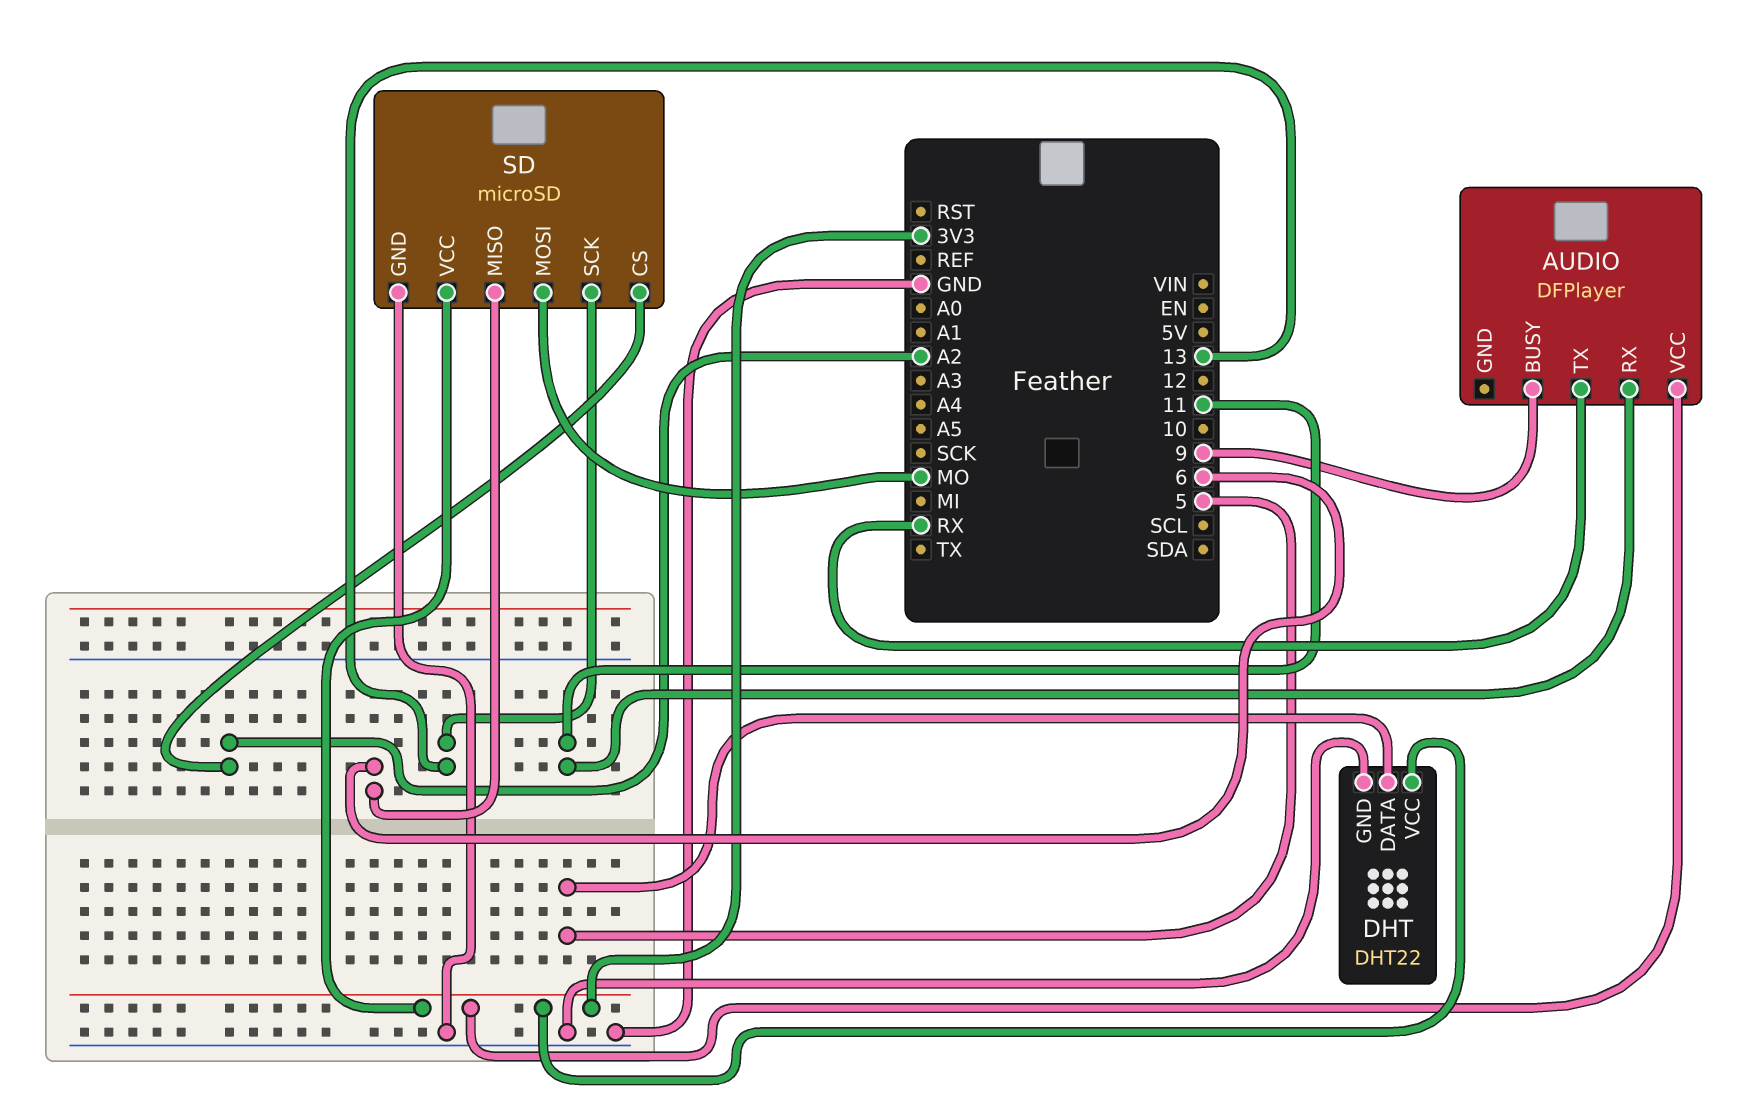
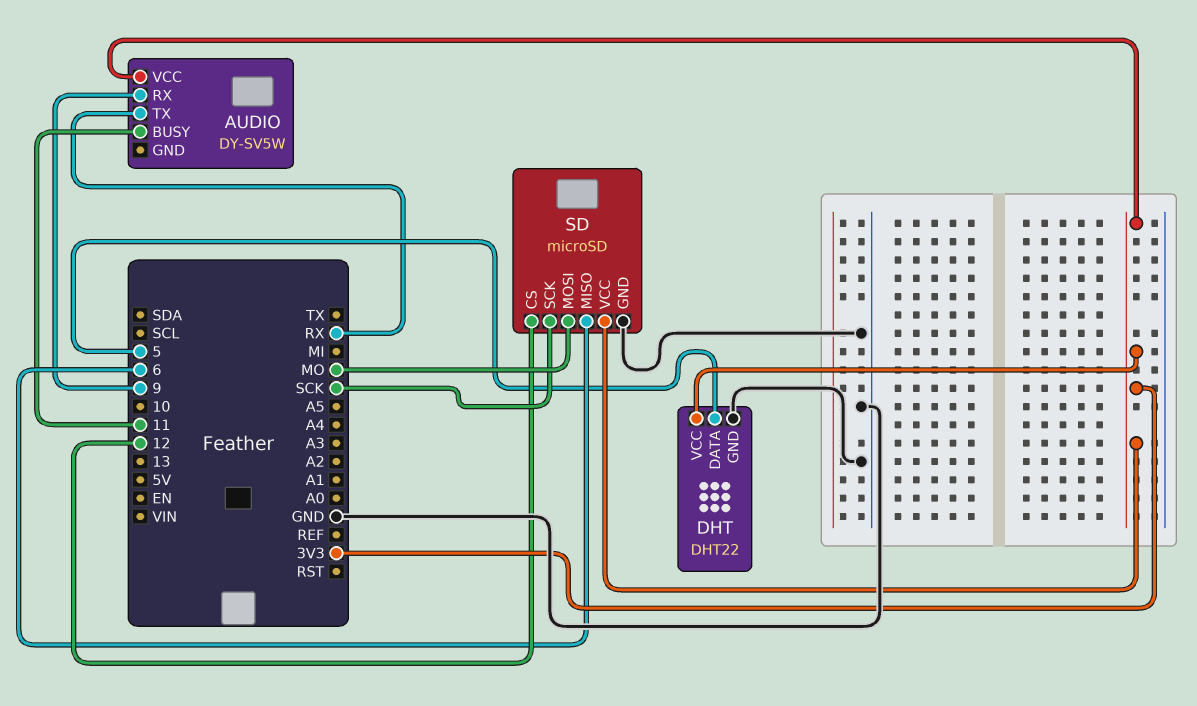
AUDIO: DFPlayer -> DY-SV5W
AUDIO pin BUSY: 9 -> 11
AUDIO pin RX: 11 -> 9
SD pin CS: A2 -> 12
SD pin SCK: 13 -> SCK

